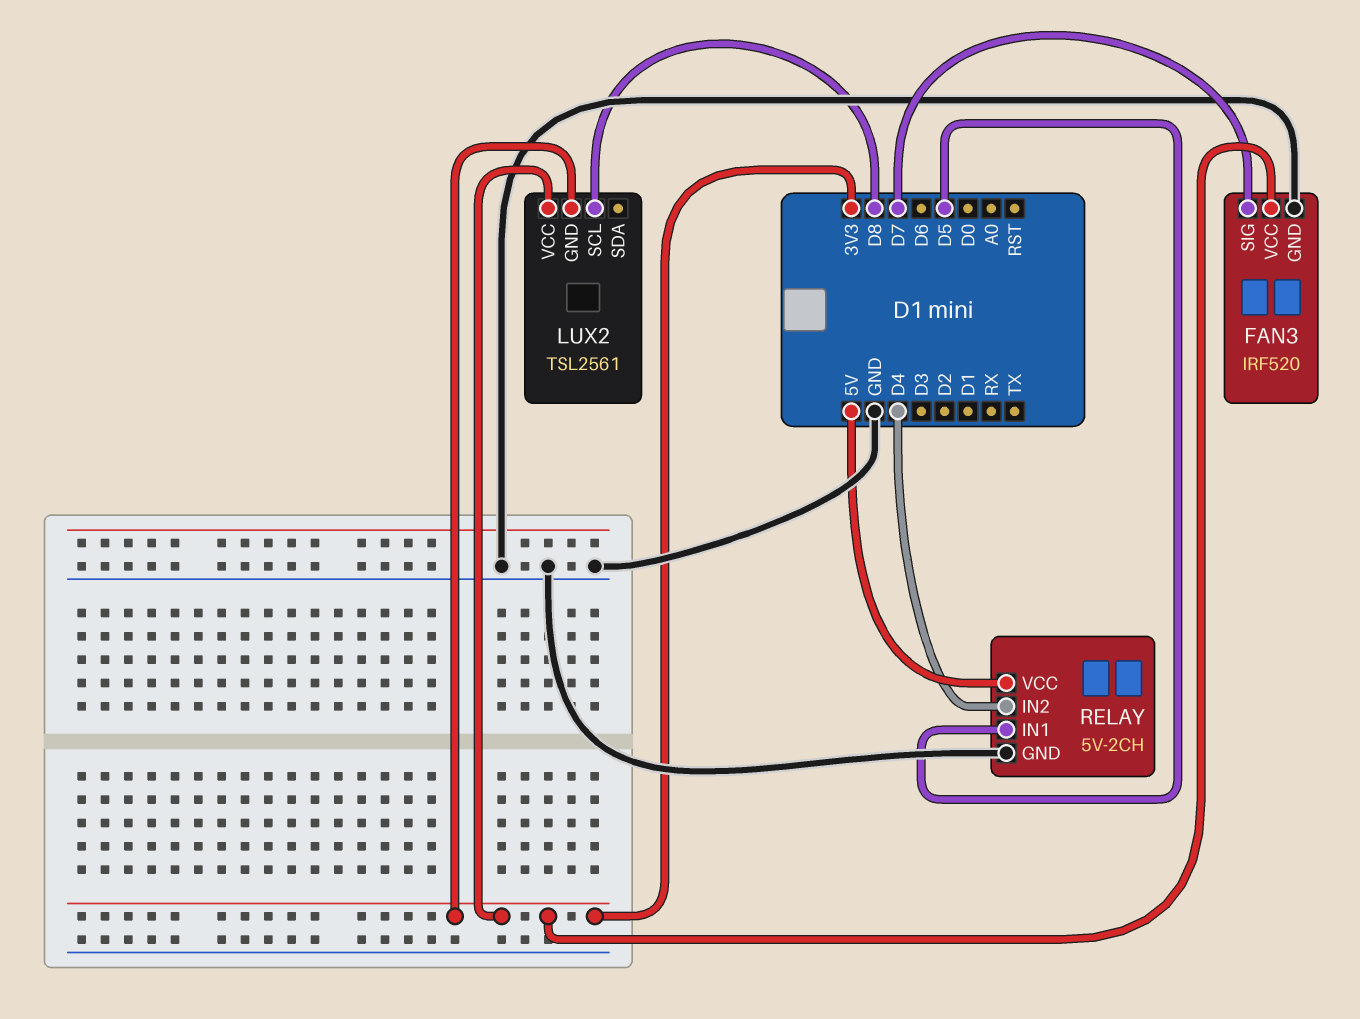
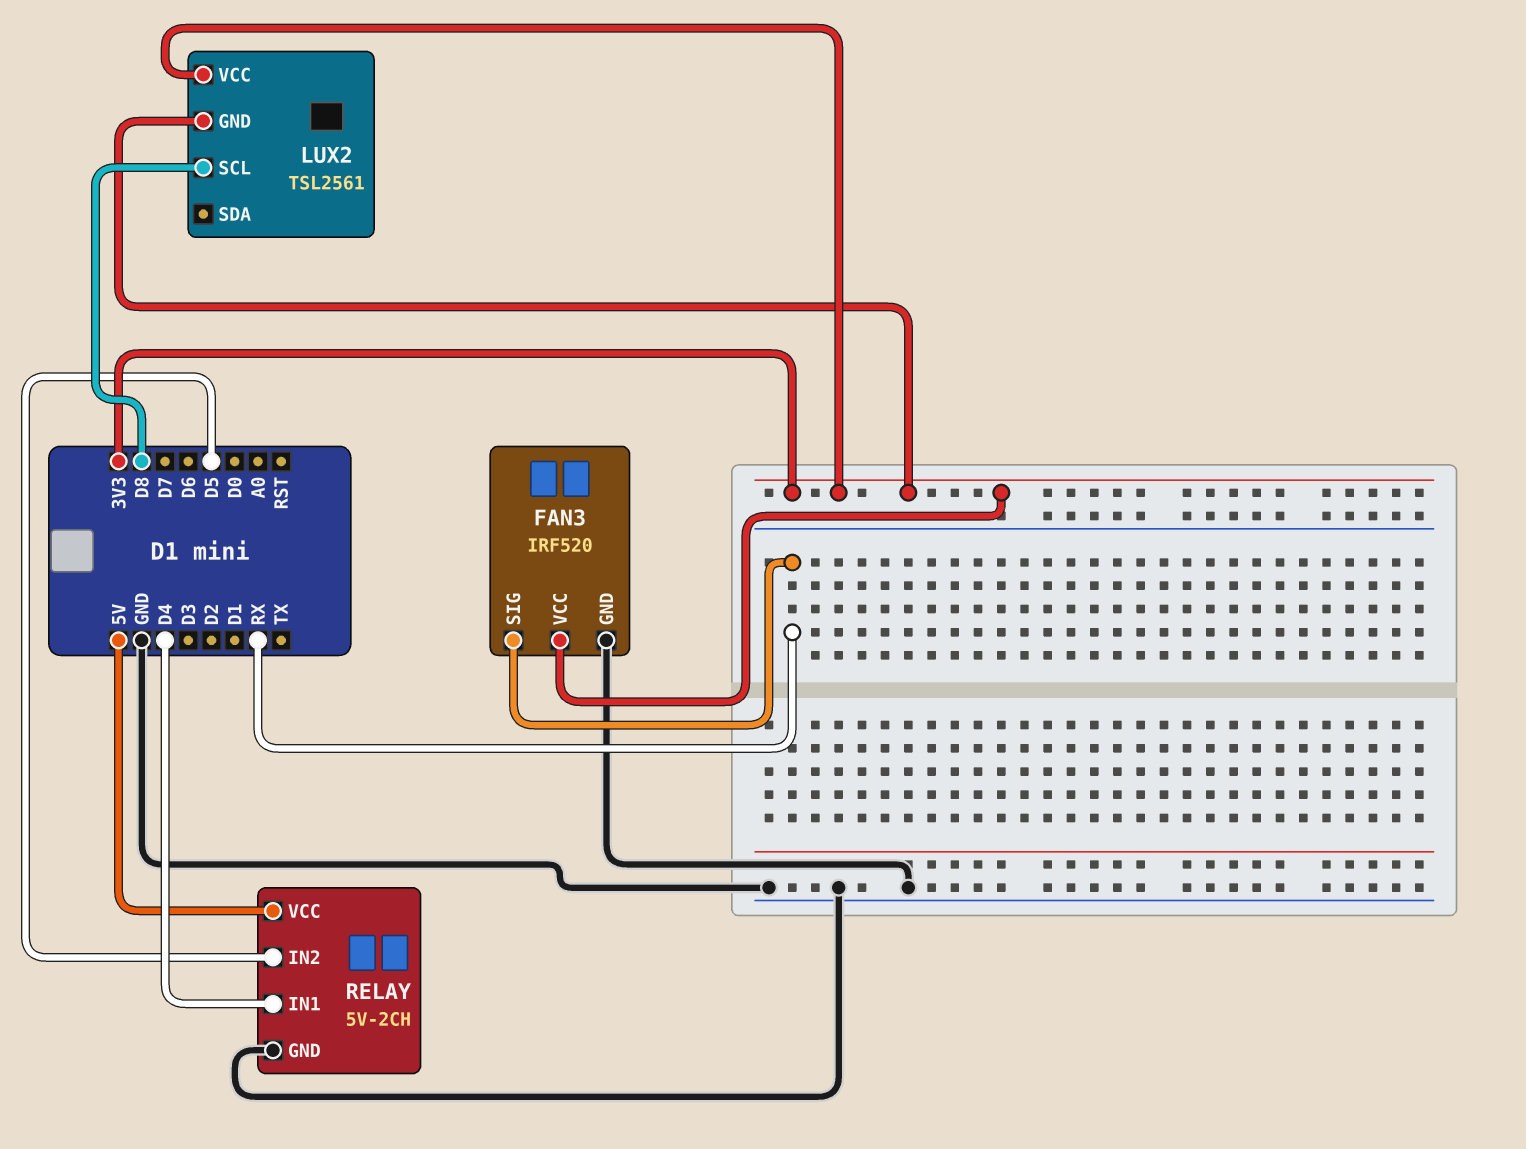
FAN3 pin SIG: D7 -> RX
RELAY pin IN1: D5 -> D4
RELAY pin IN2: D4 -> D5

